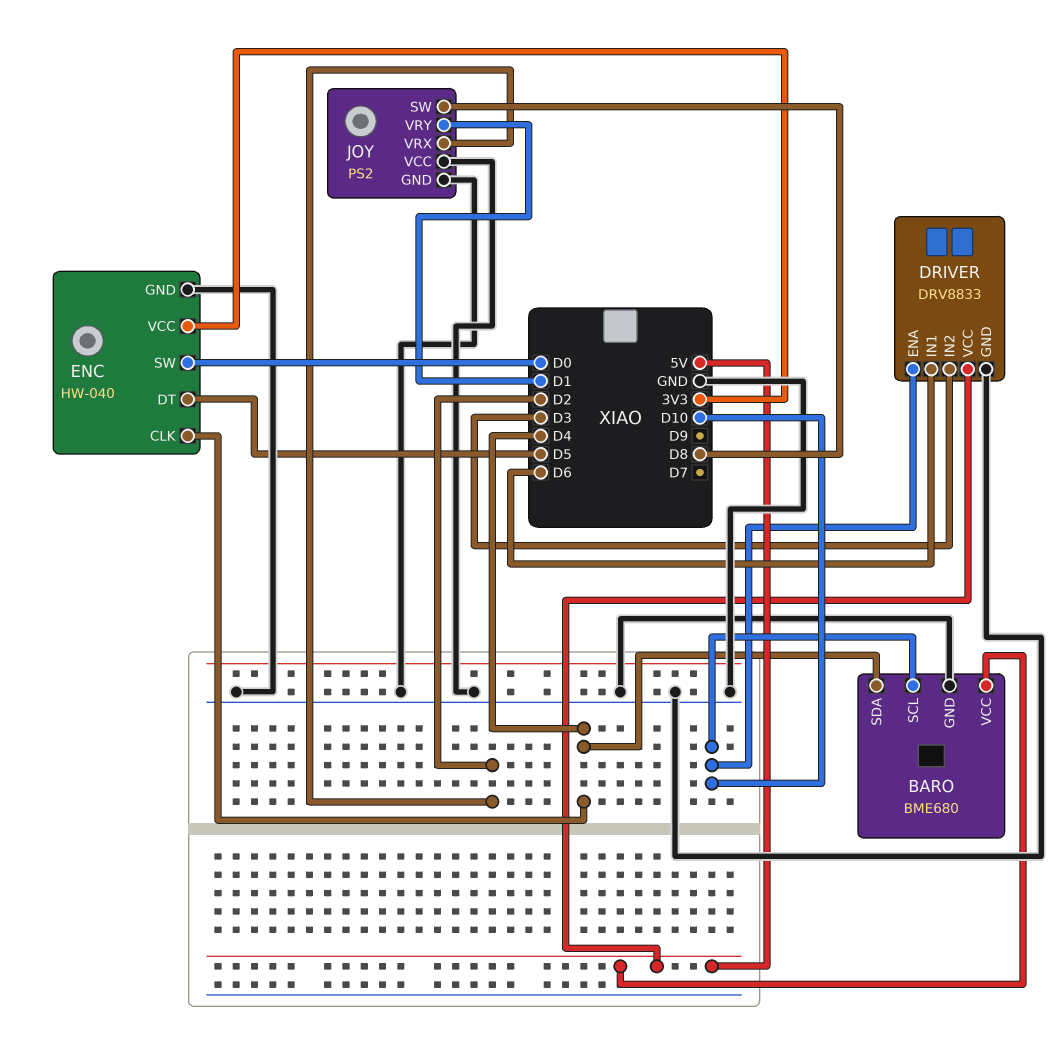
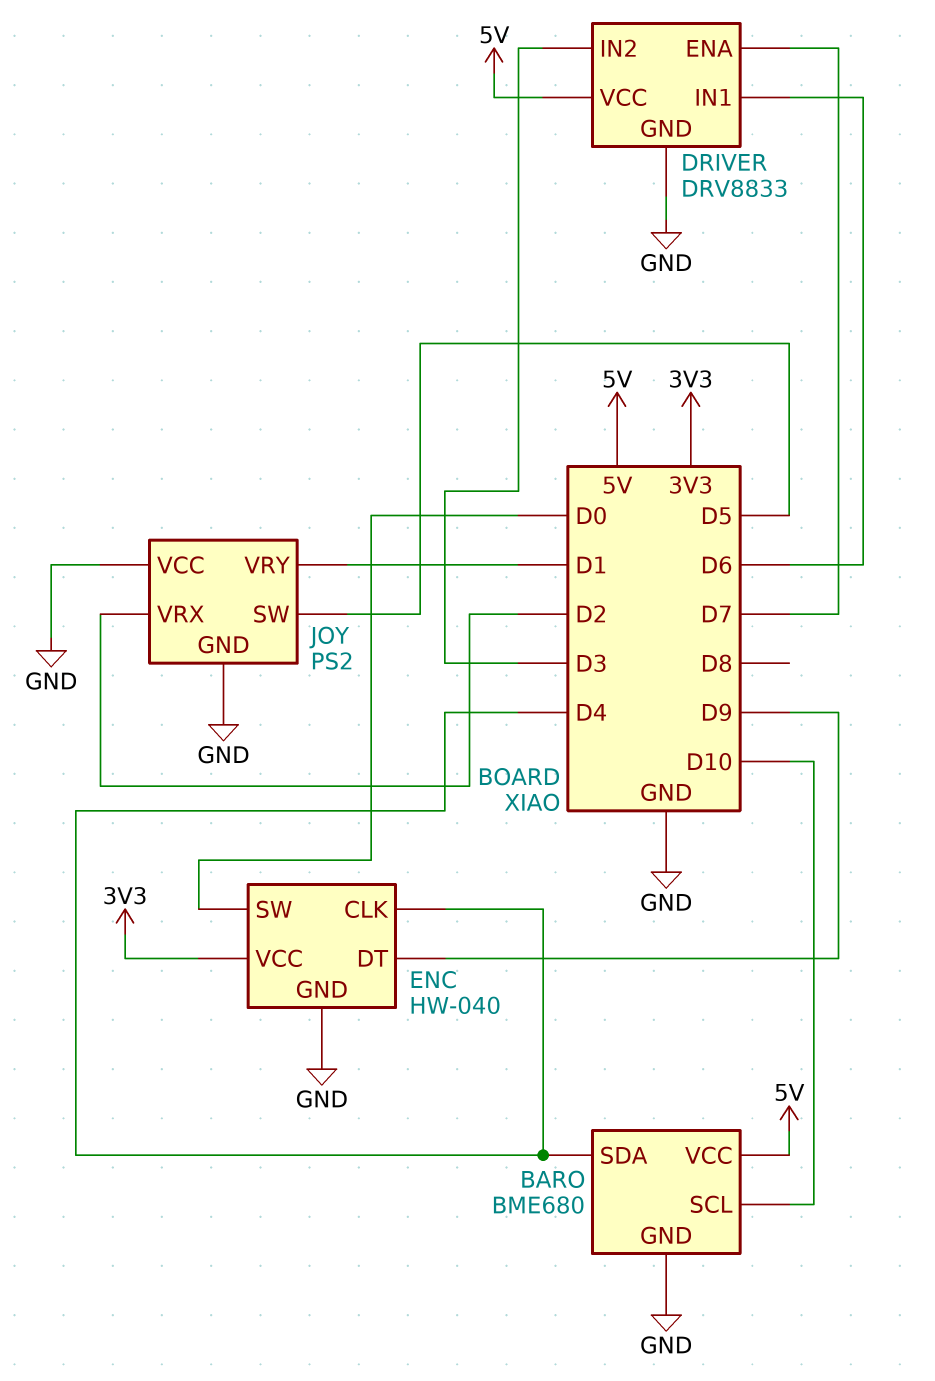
DRIVER pin ENA: D10 -> D7
ENC pin DT: D5 -> D9
JOY pin SW: D8 -> D5

